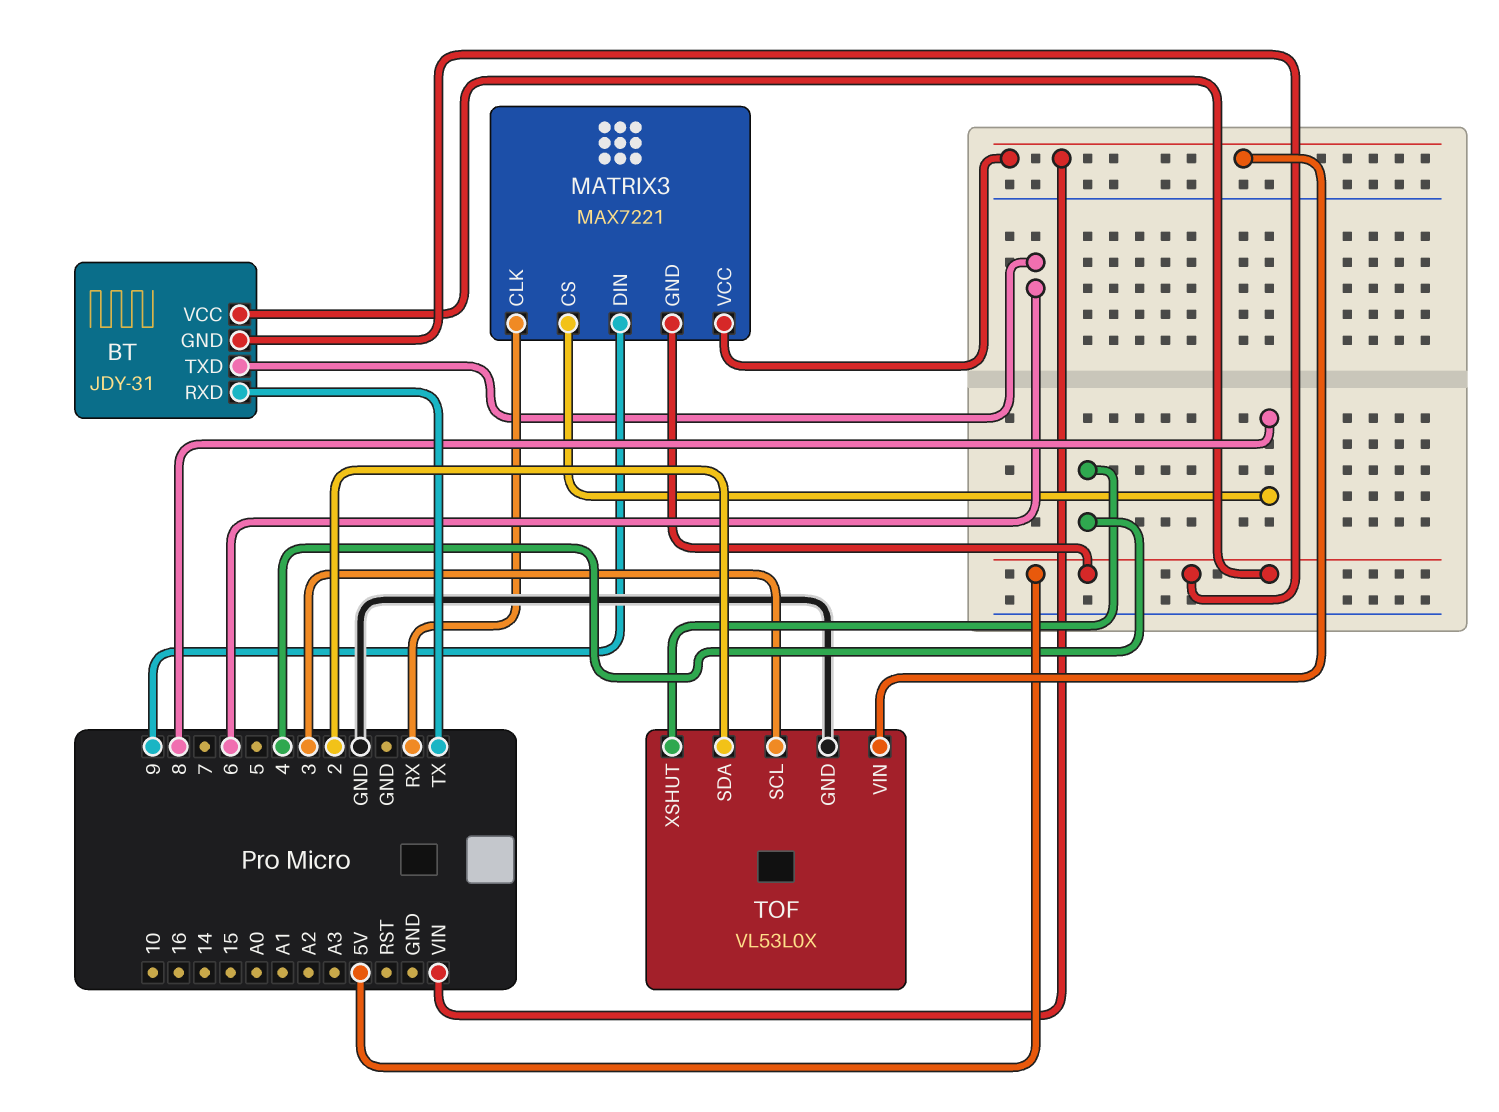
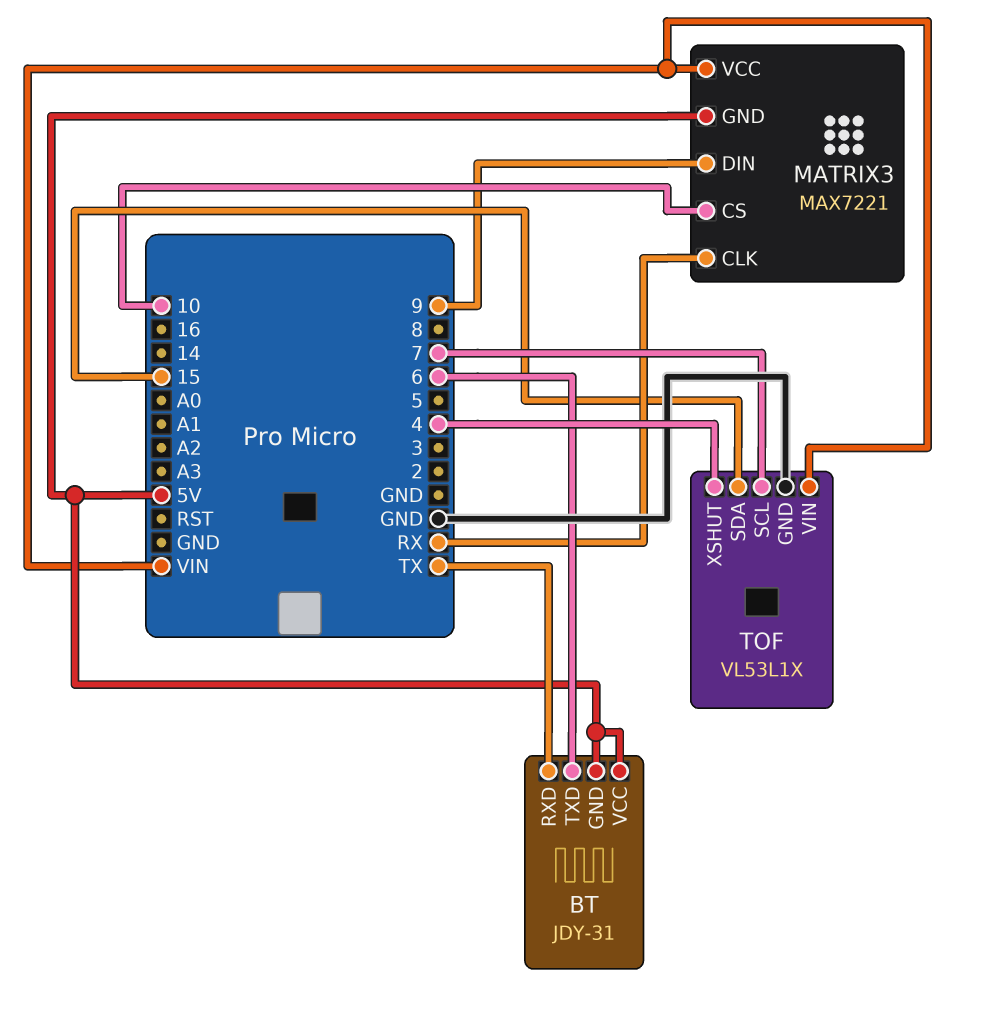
MATRIX3 pin CS: 8 -> 10
TOF: VL53L0X -> VL53L1X
TOF pin SCL: 3 -> 7
TOF pin SDA: 2 -> 15

